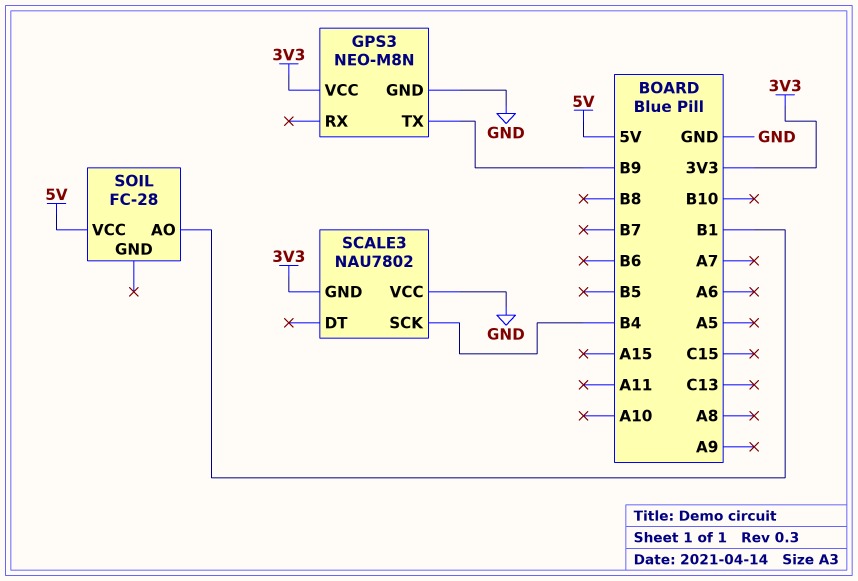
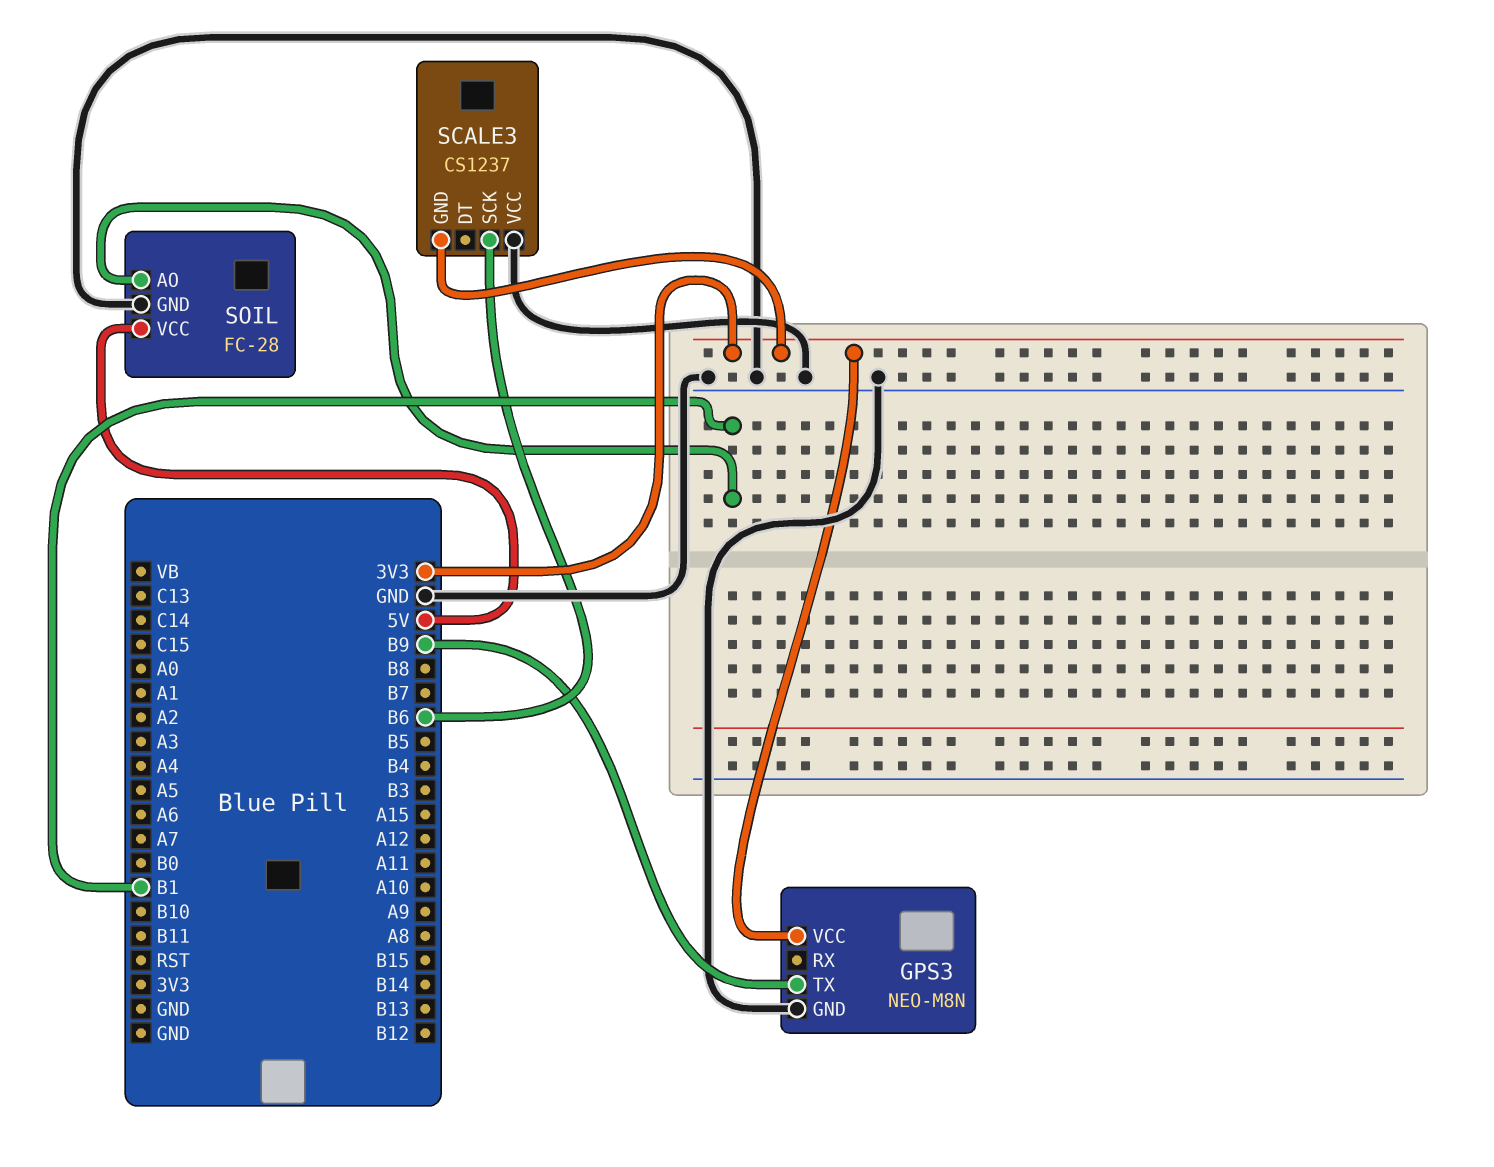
SCALE3: NAU7802 -> CS1237
SCALE3 pin SCK: B4 -> B6
SOIL pin GND: none -> GND

